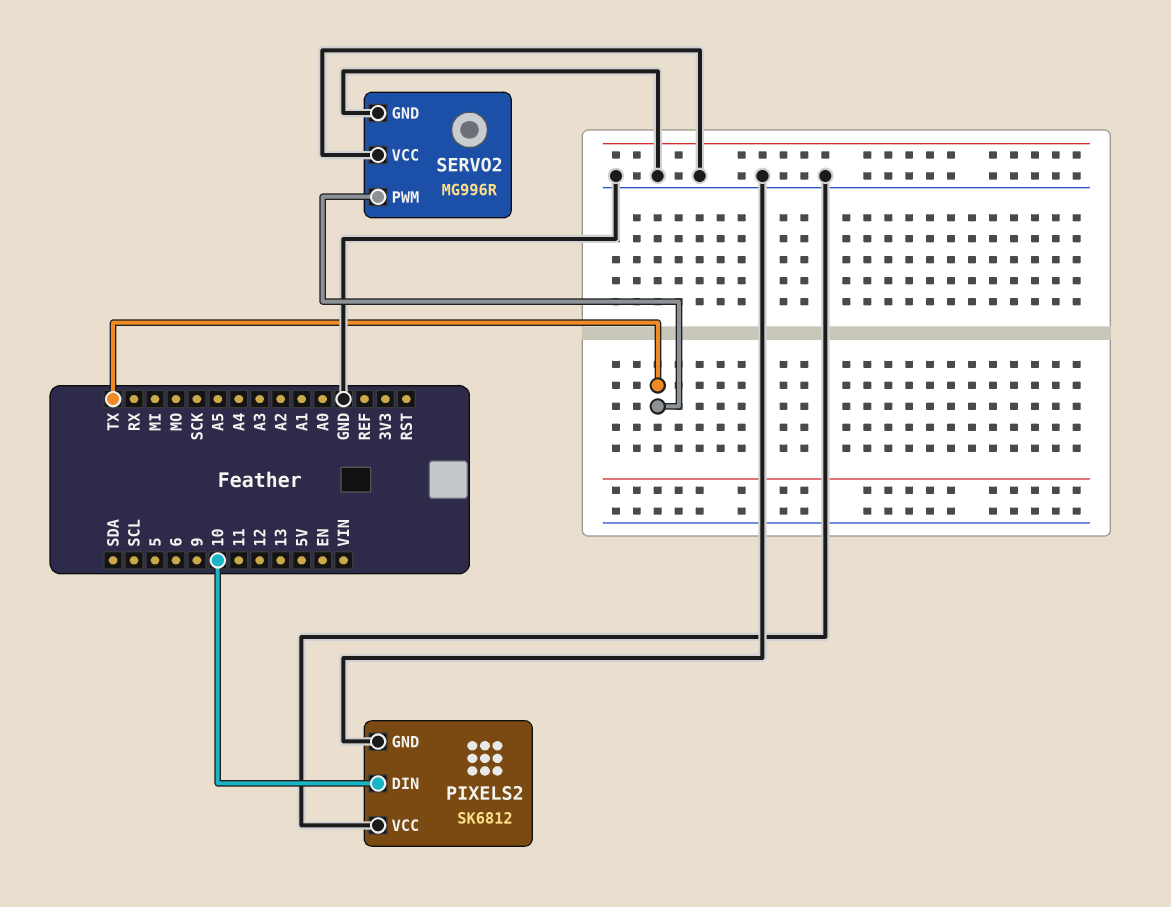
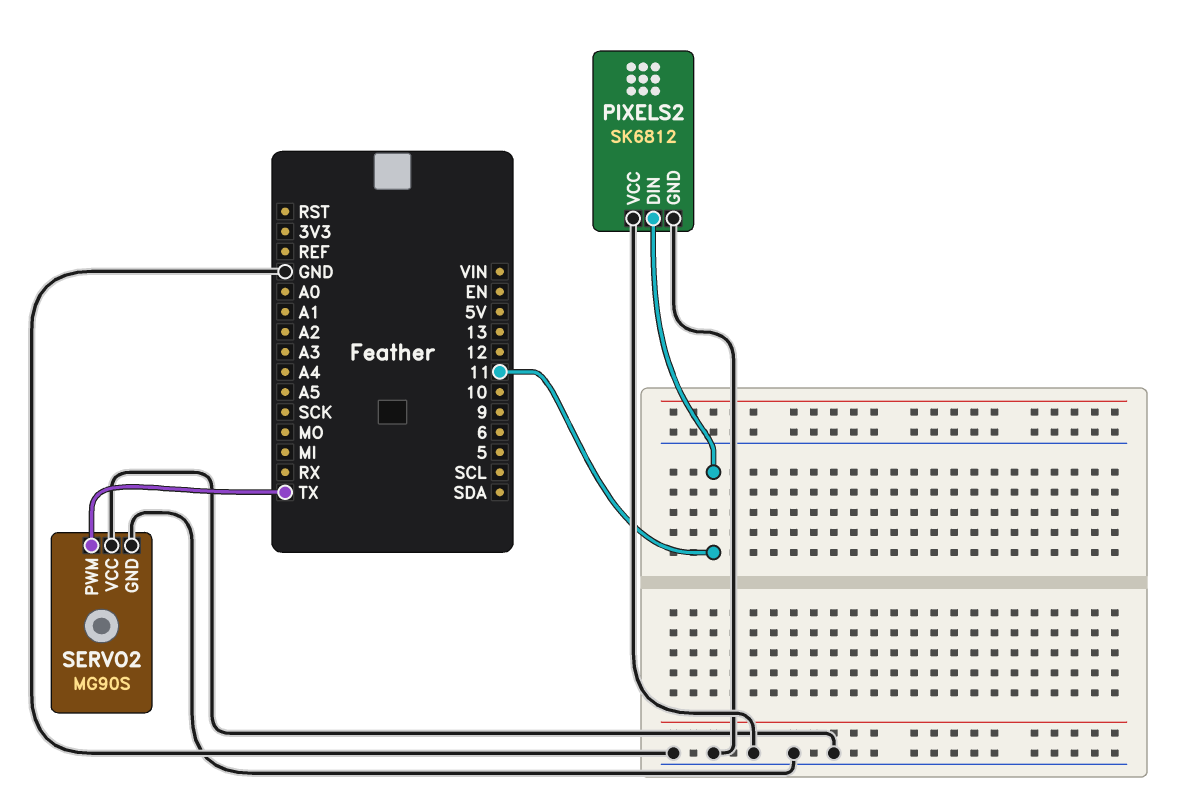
PIXELS2 pin DIN: 10 -> 11
SERVO2: MG996R -> MG90S

